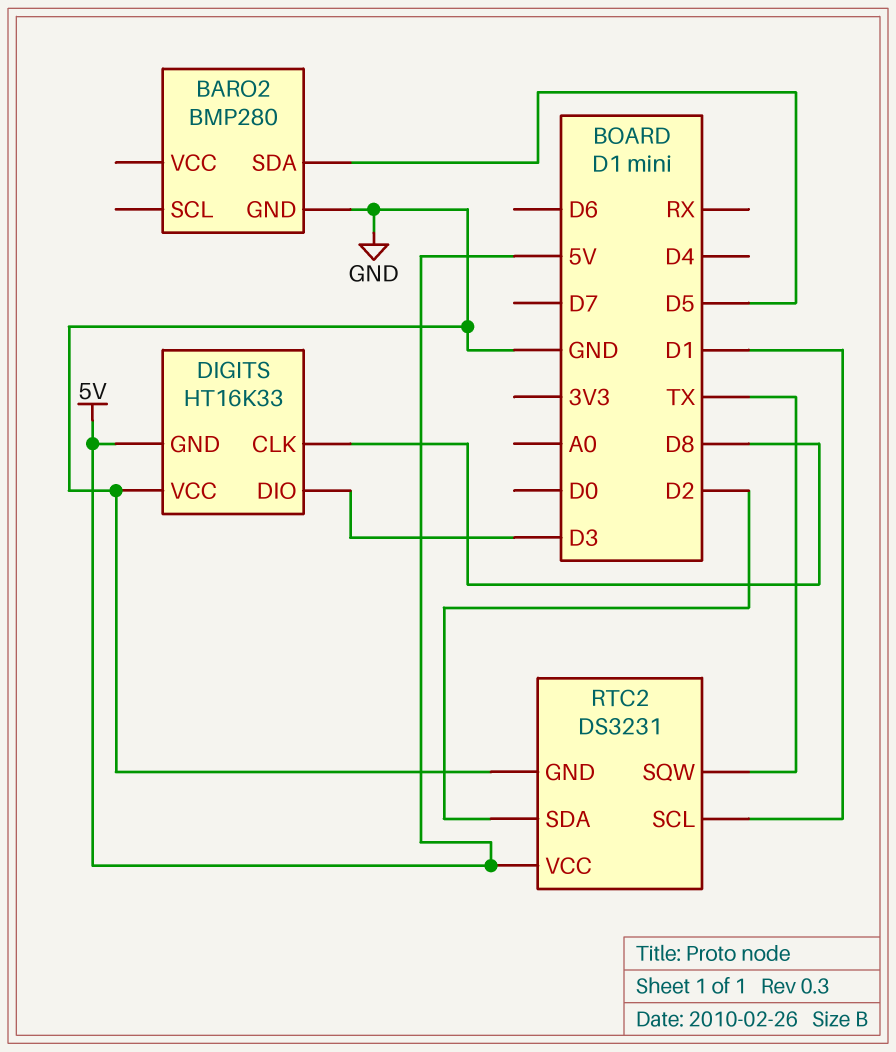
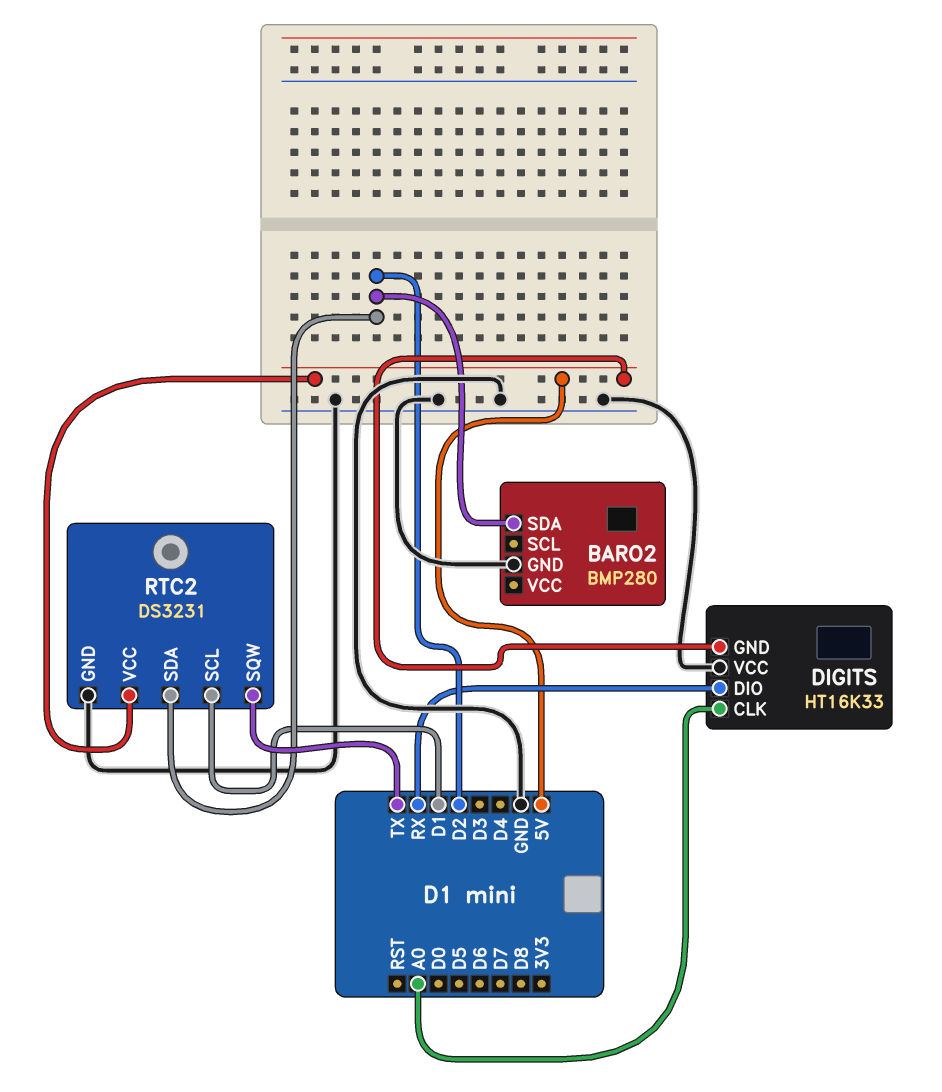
BARO2 pin SDA: D5 -> D2
DIGITS pin CLK: D8 -> A0
DIGITS pin DIO: D3 -> RX

